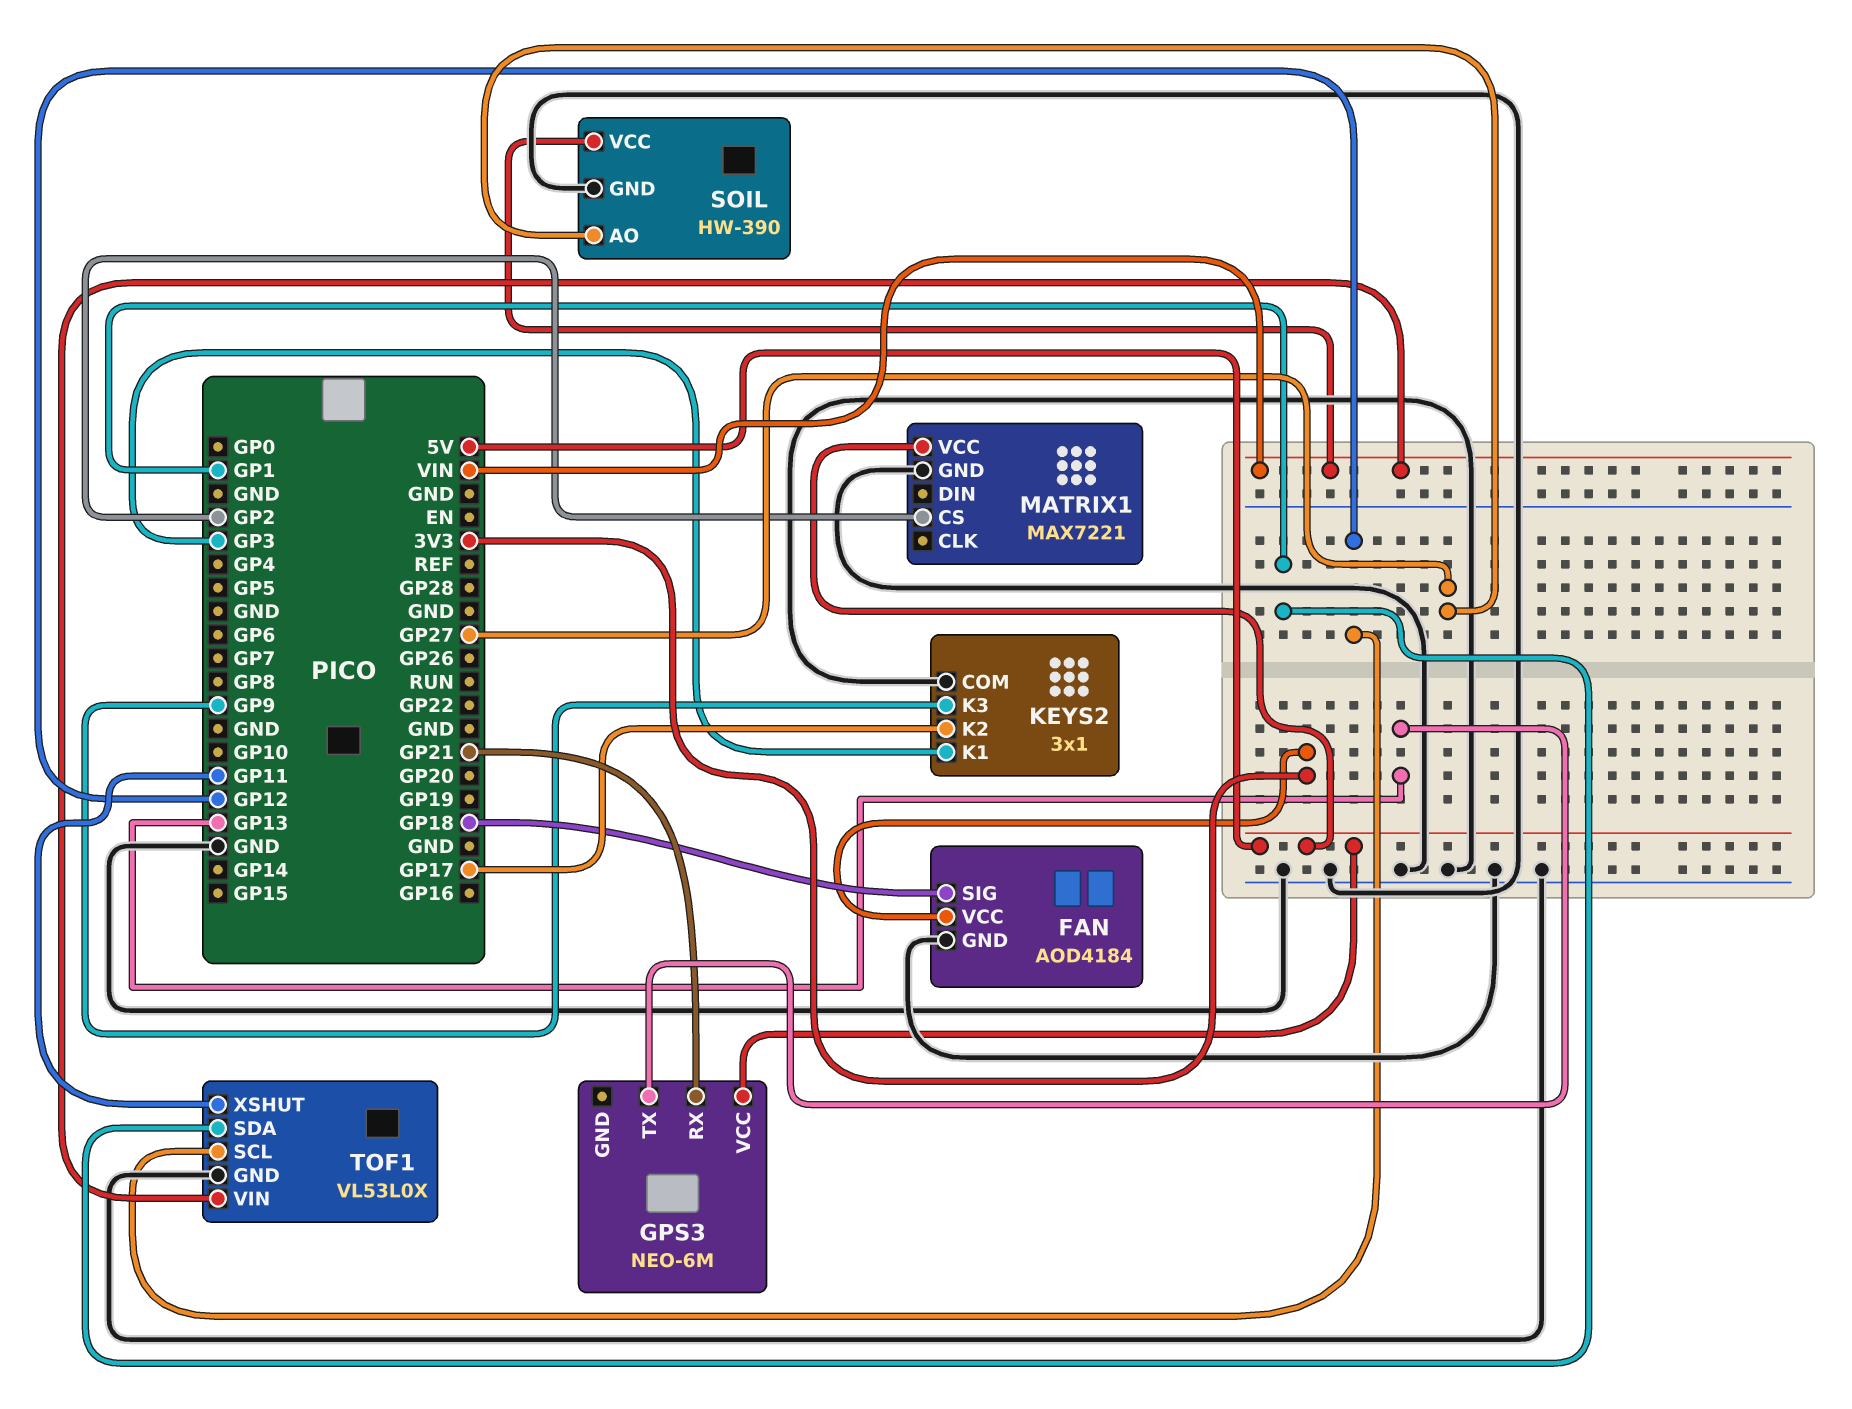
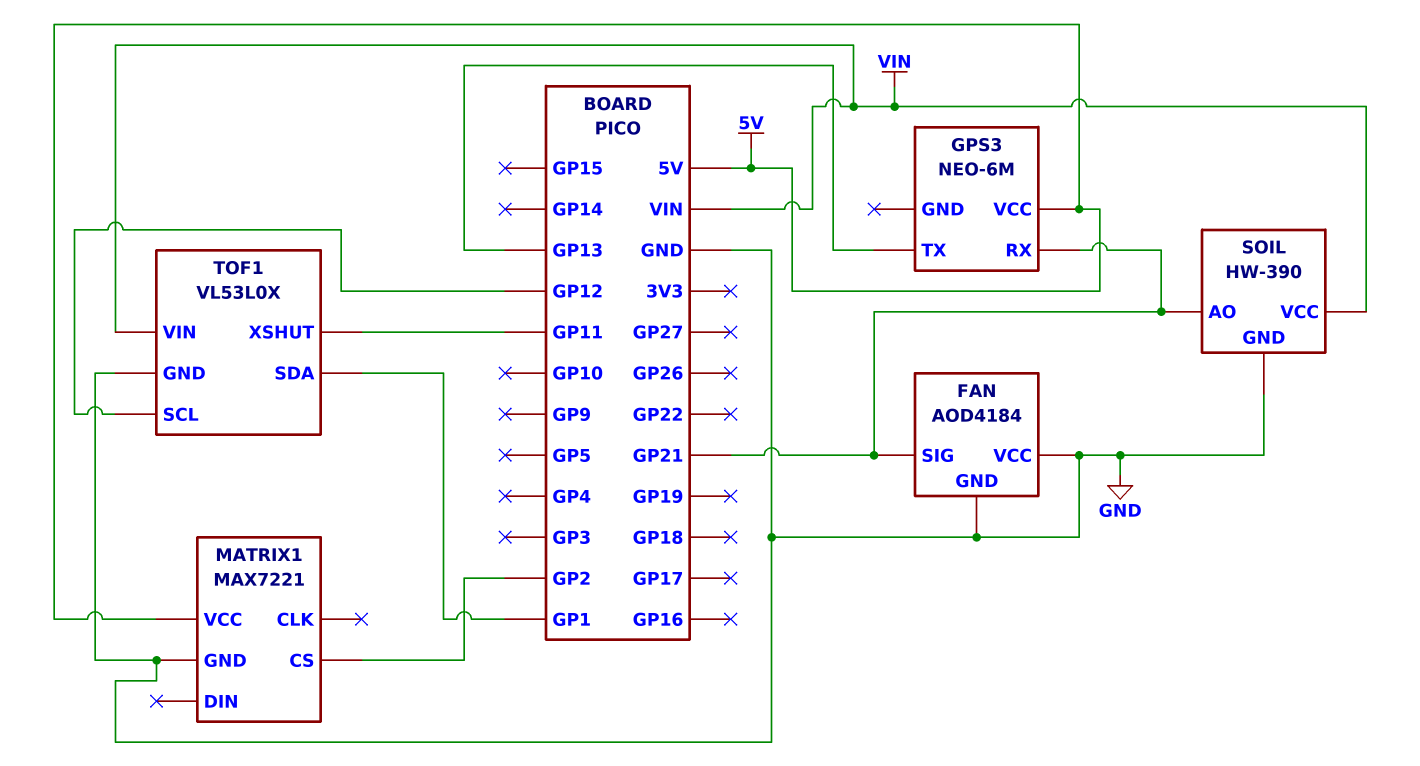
FAN pin SIG: GP18 -> GP21
FAN pin VCC: 3V3 -> GND
KEYS2: 3x1 -> none
KEYS2 pin COM: GND -> none
KEYS2 pin K1: GP3 -> none
KEYS2 pin K2: GP17 -> none
KEYS2 pin K3: GP9 -> none
SOIL pin AO: GP27 -> GP21

